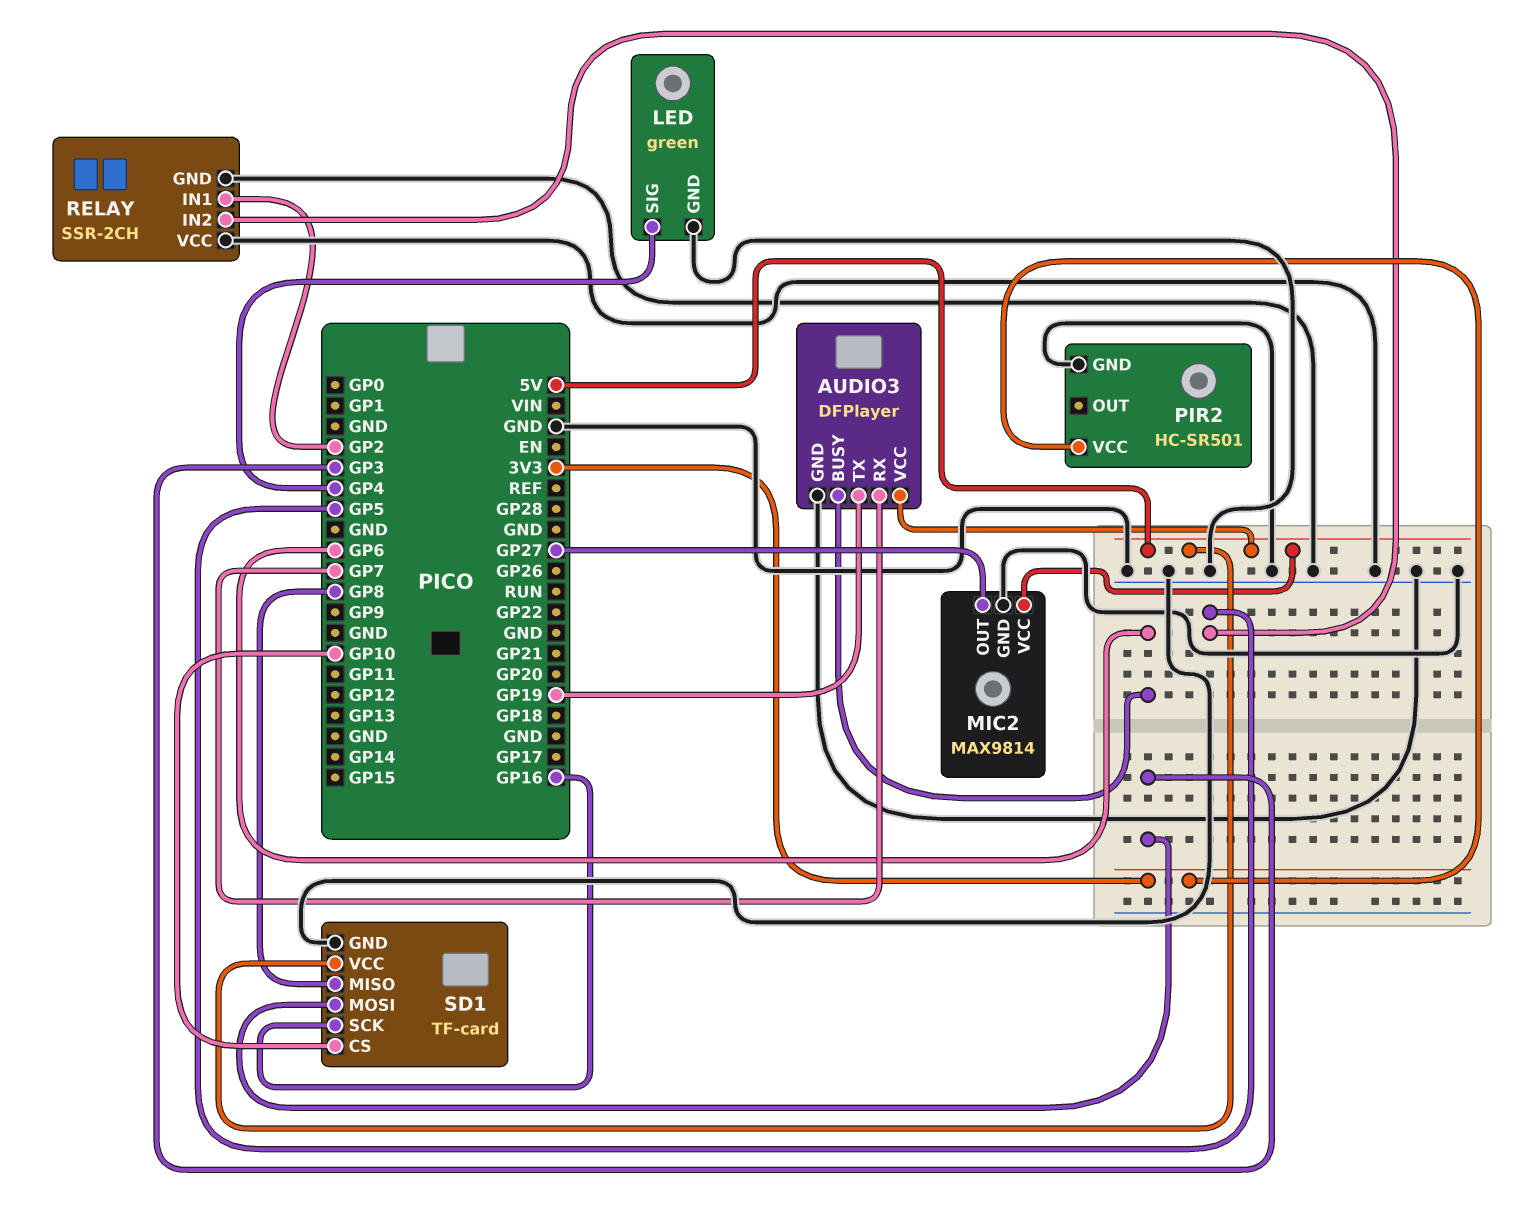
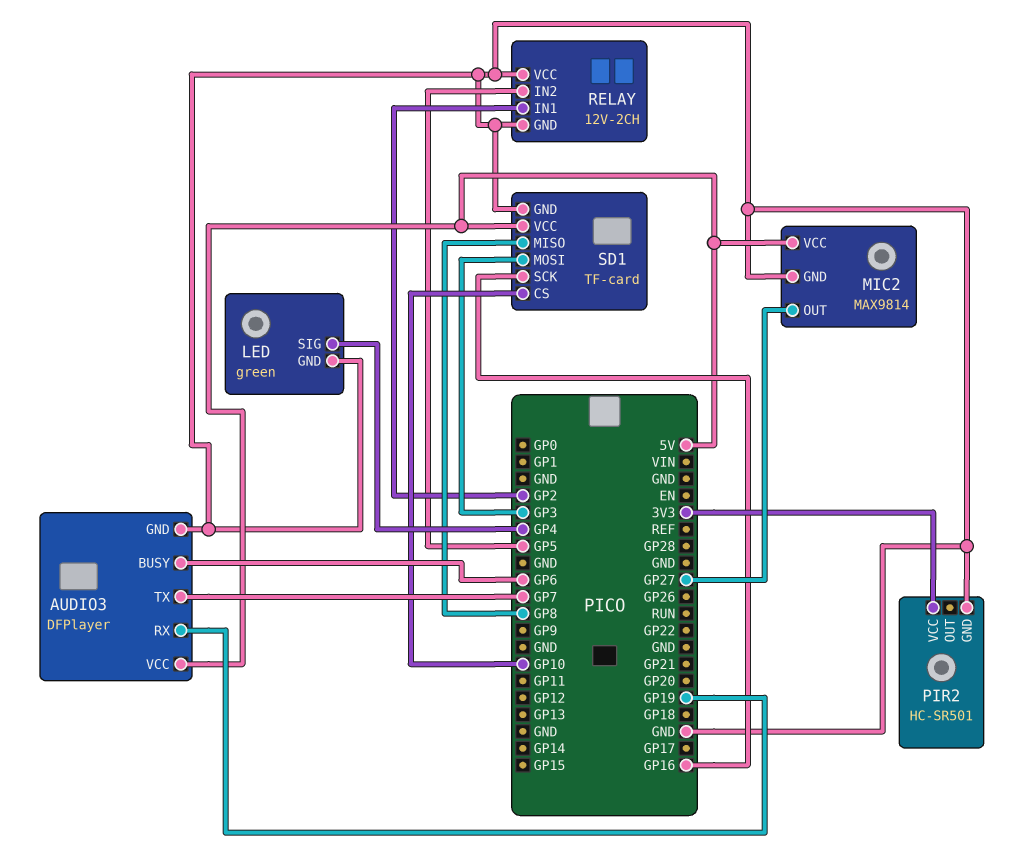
AUDIO3 pin RX: GP7 -> GP19
AUDIO3 pin TX: GP19 -> GP7
RELAY: SSR-2CH -> 12V-2CH

